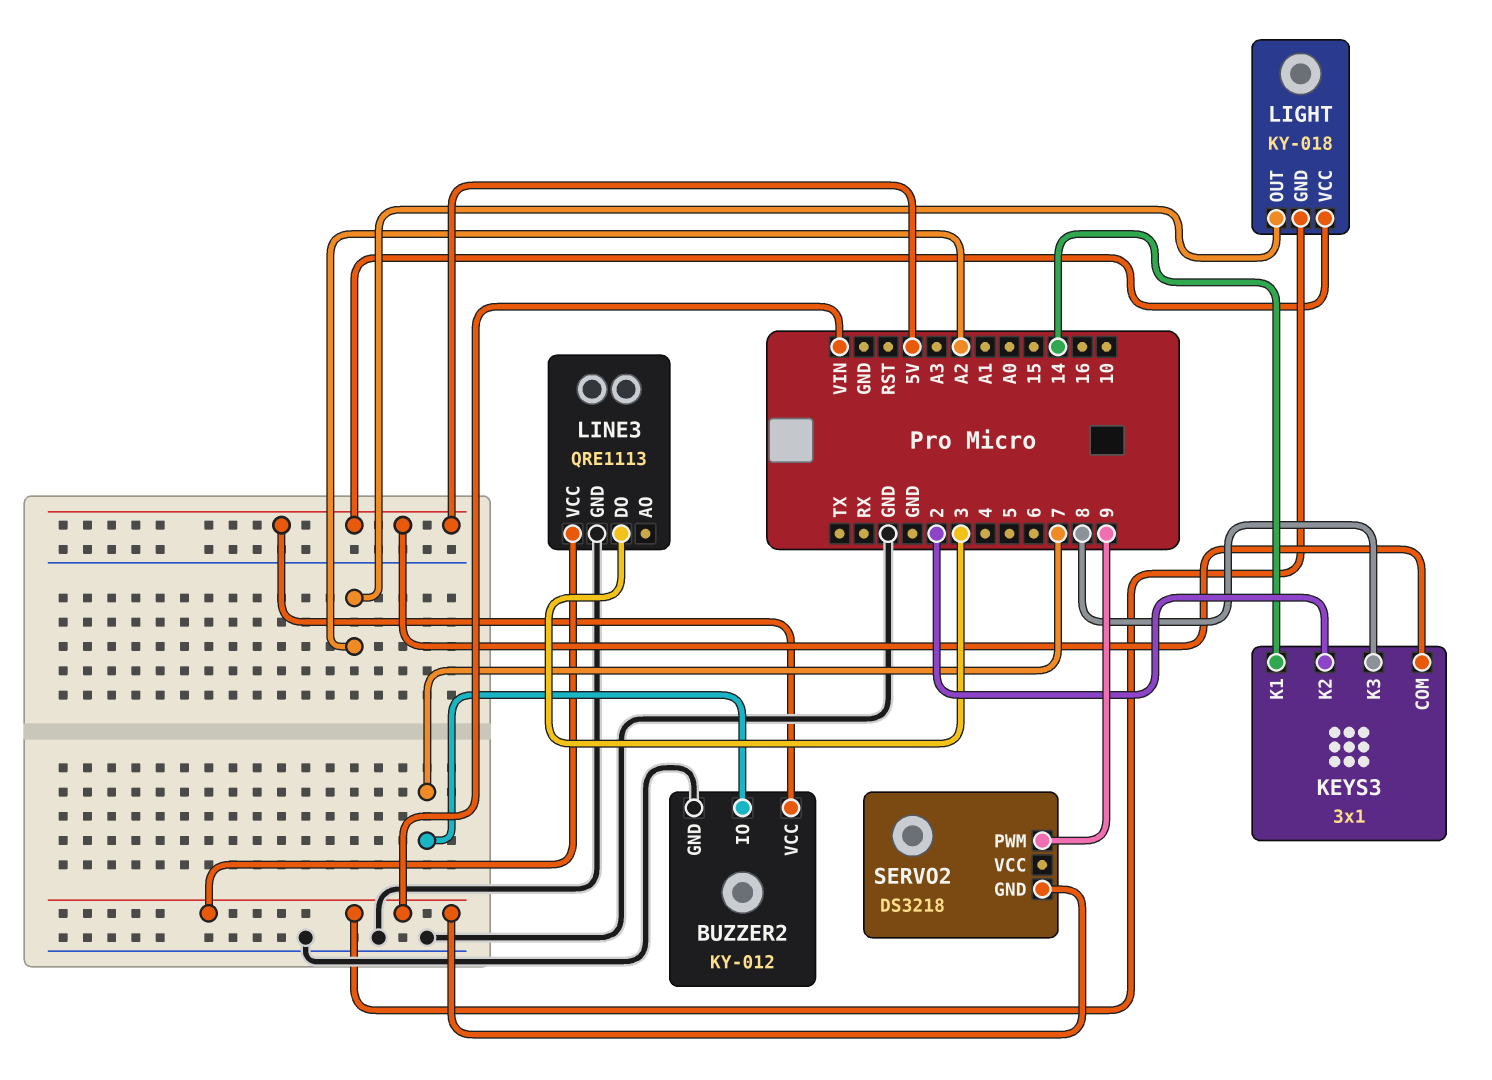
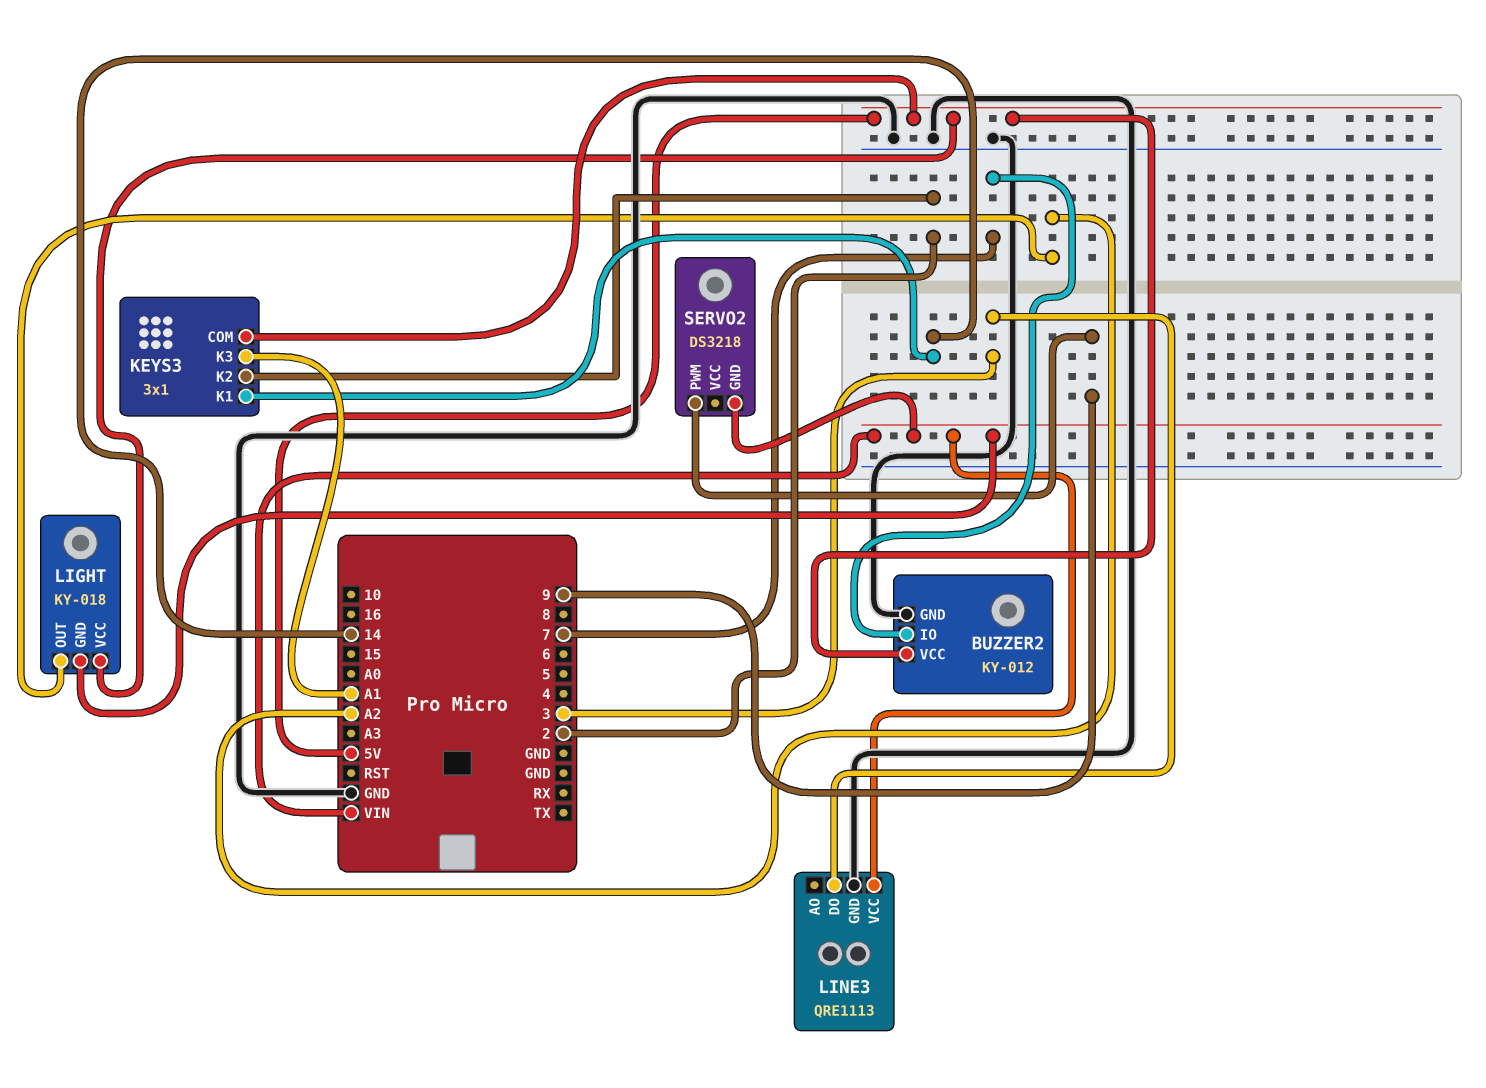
KEYS3 pin K3: 8 -> A1

